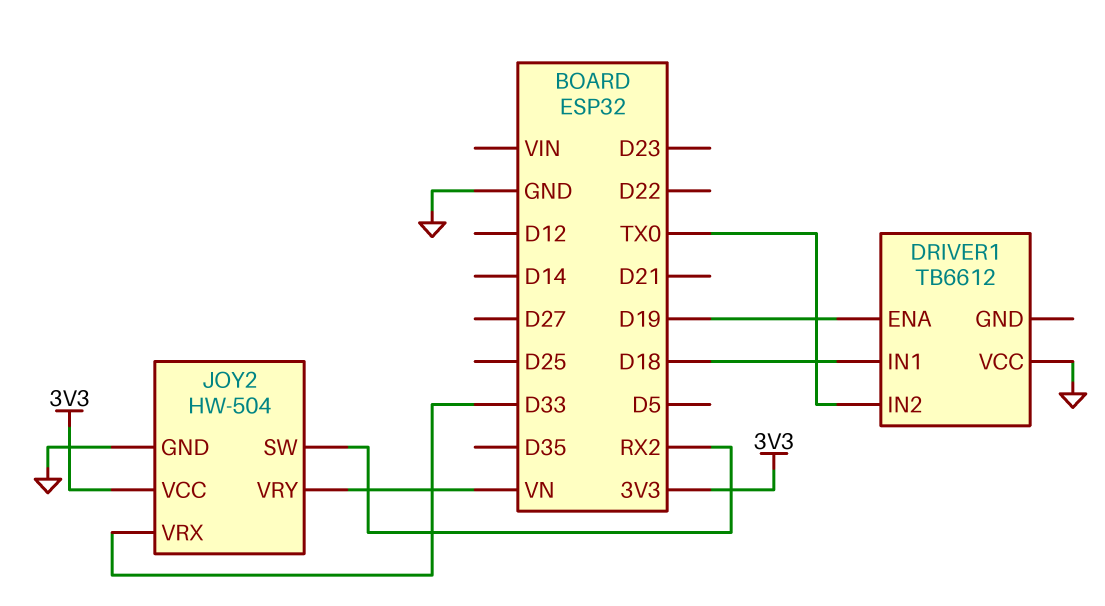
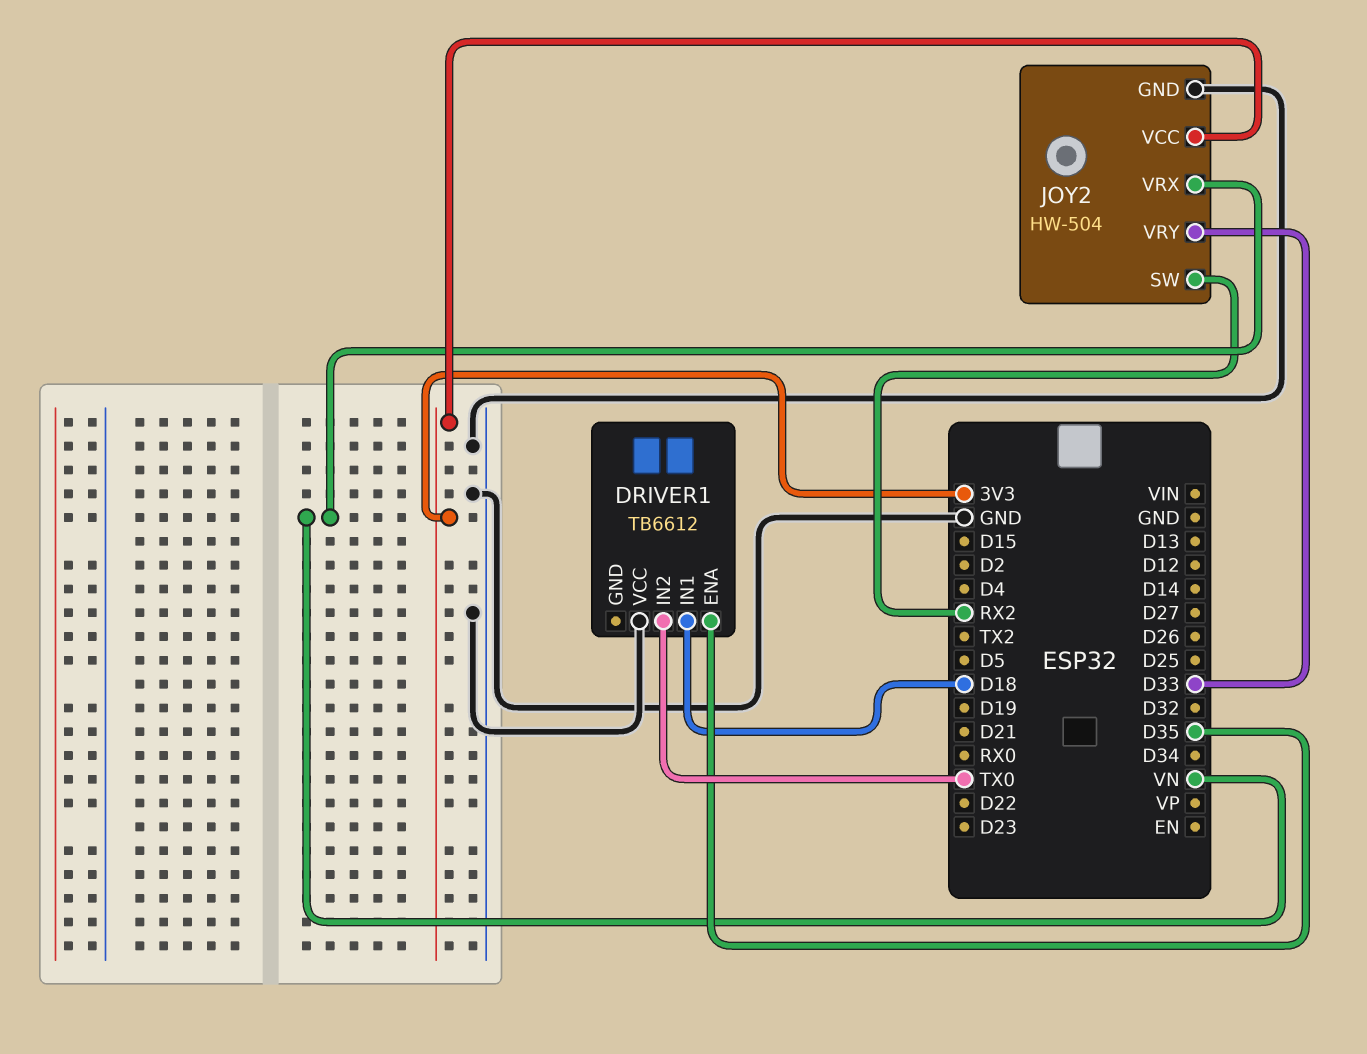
DRIVER1 pin ENA: D19 -> D35
JOY2 pin VRX: D33 -> VN
JOY2 pin VRY: VN -> D33

